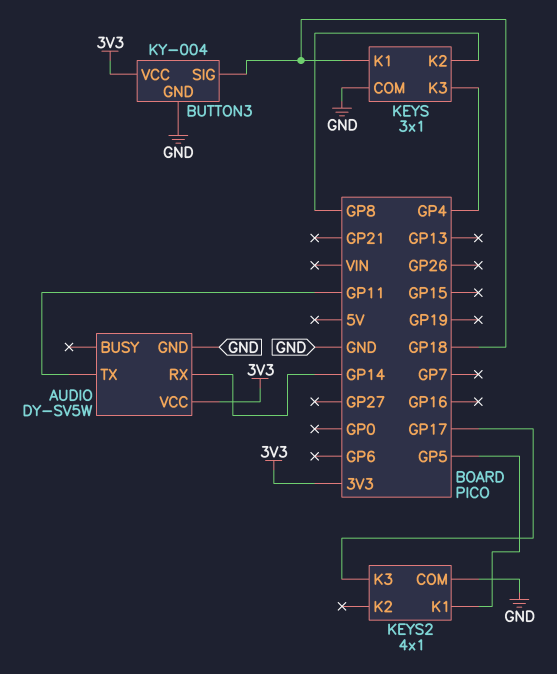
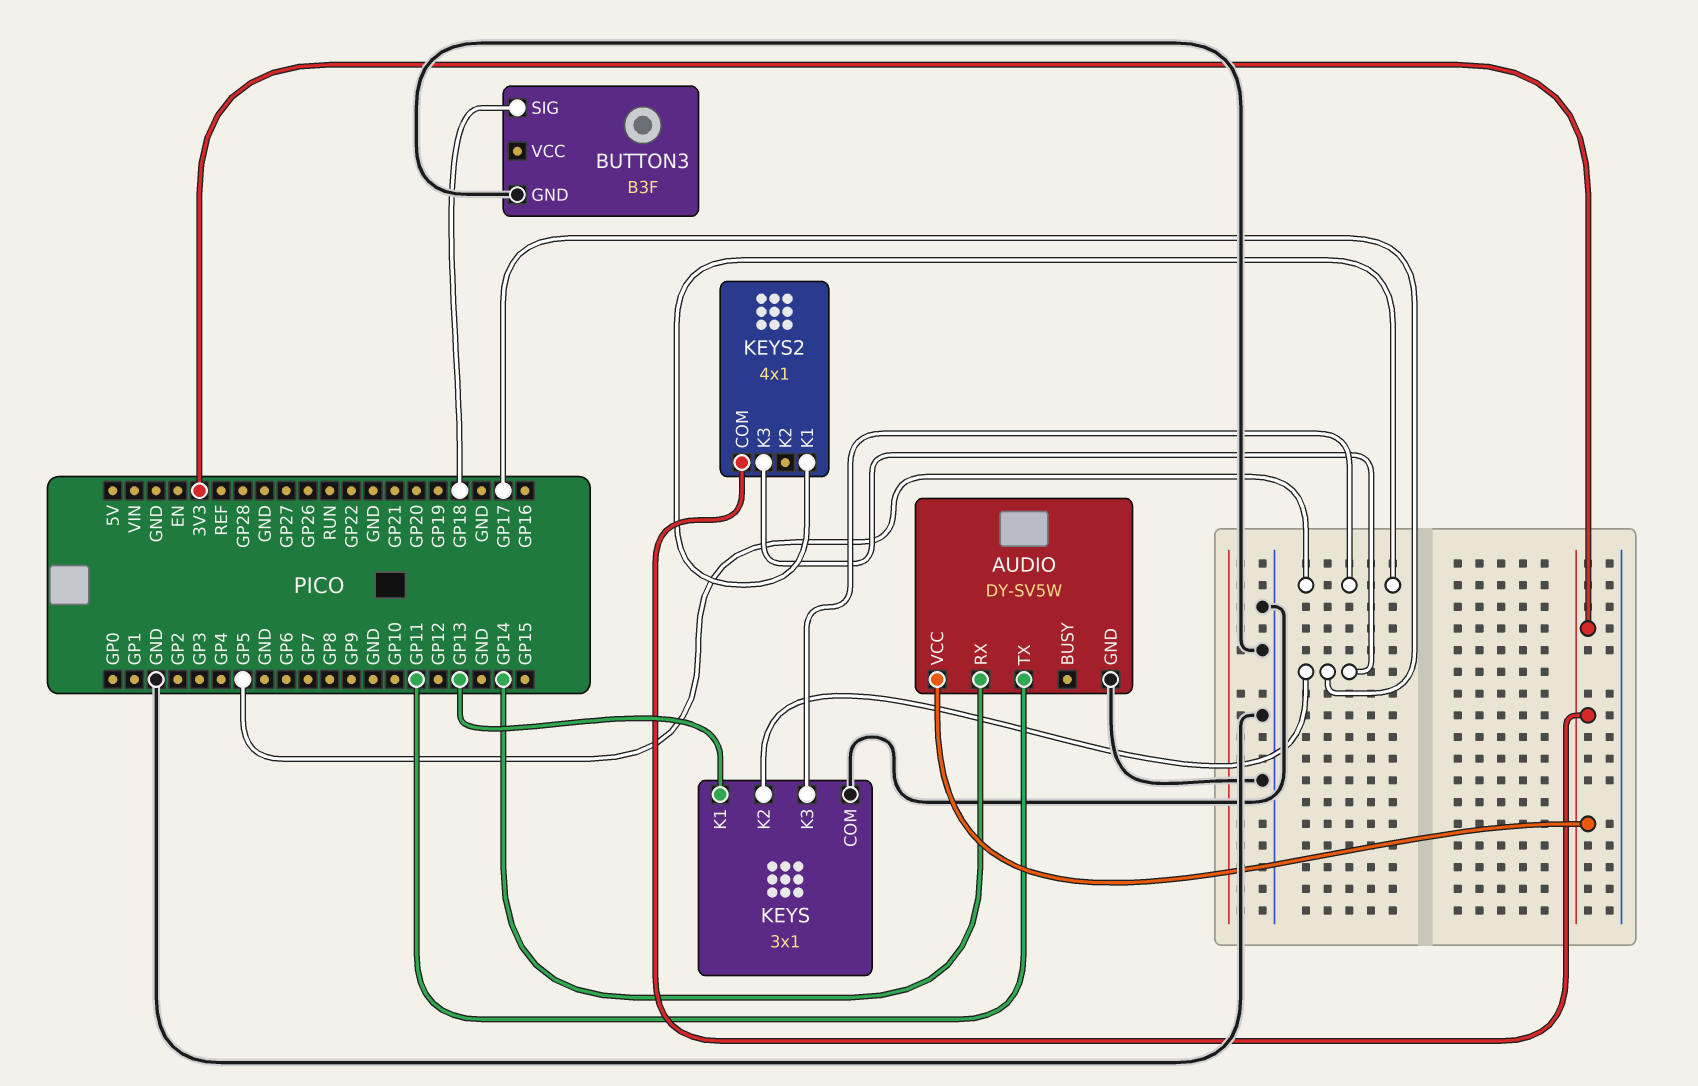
BUTTON3: KY-004 -> B3F
BUTTON3 pin VCC: 3V3 -> none
KEYS pin K1: GP18 -> GP13
KEYS pin K2: GP8 -> GP17
KEYS pin K3: GP4 -> GP5
KEYS2 pin COM: GND -> 3V3

